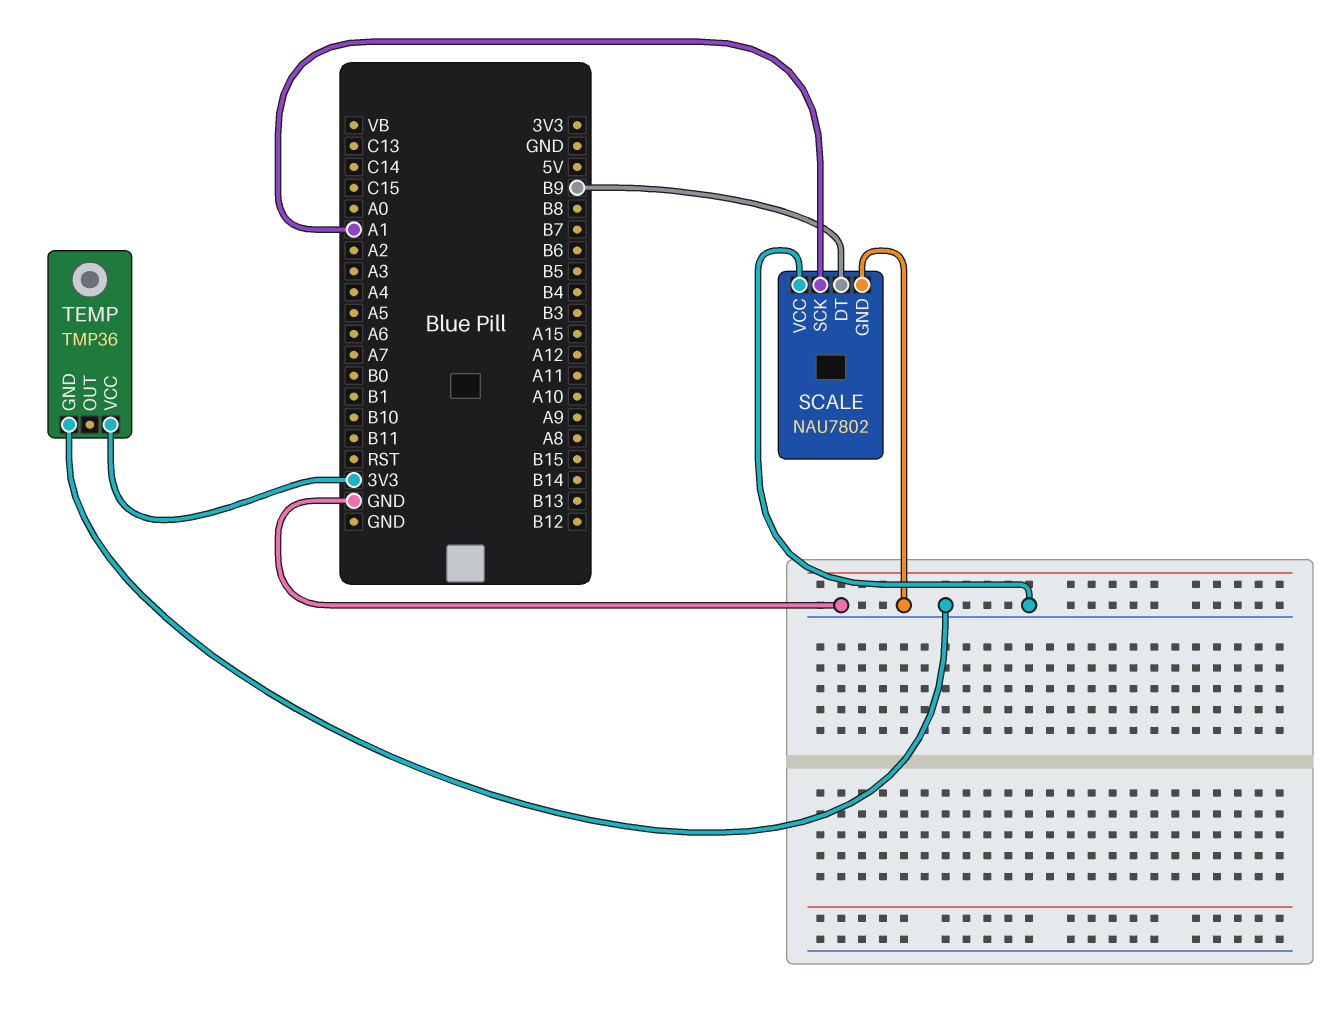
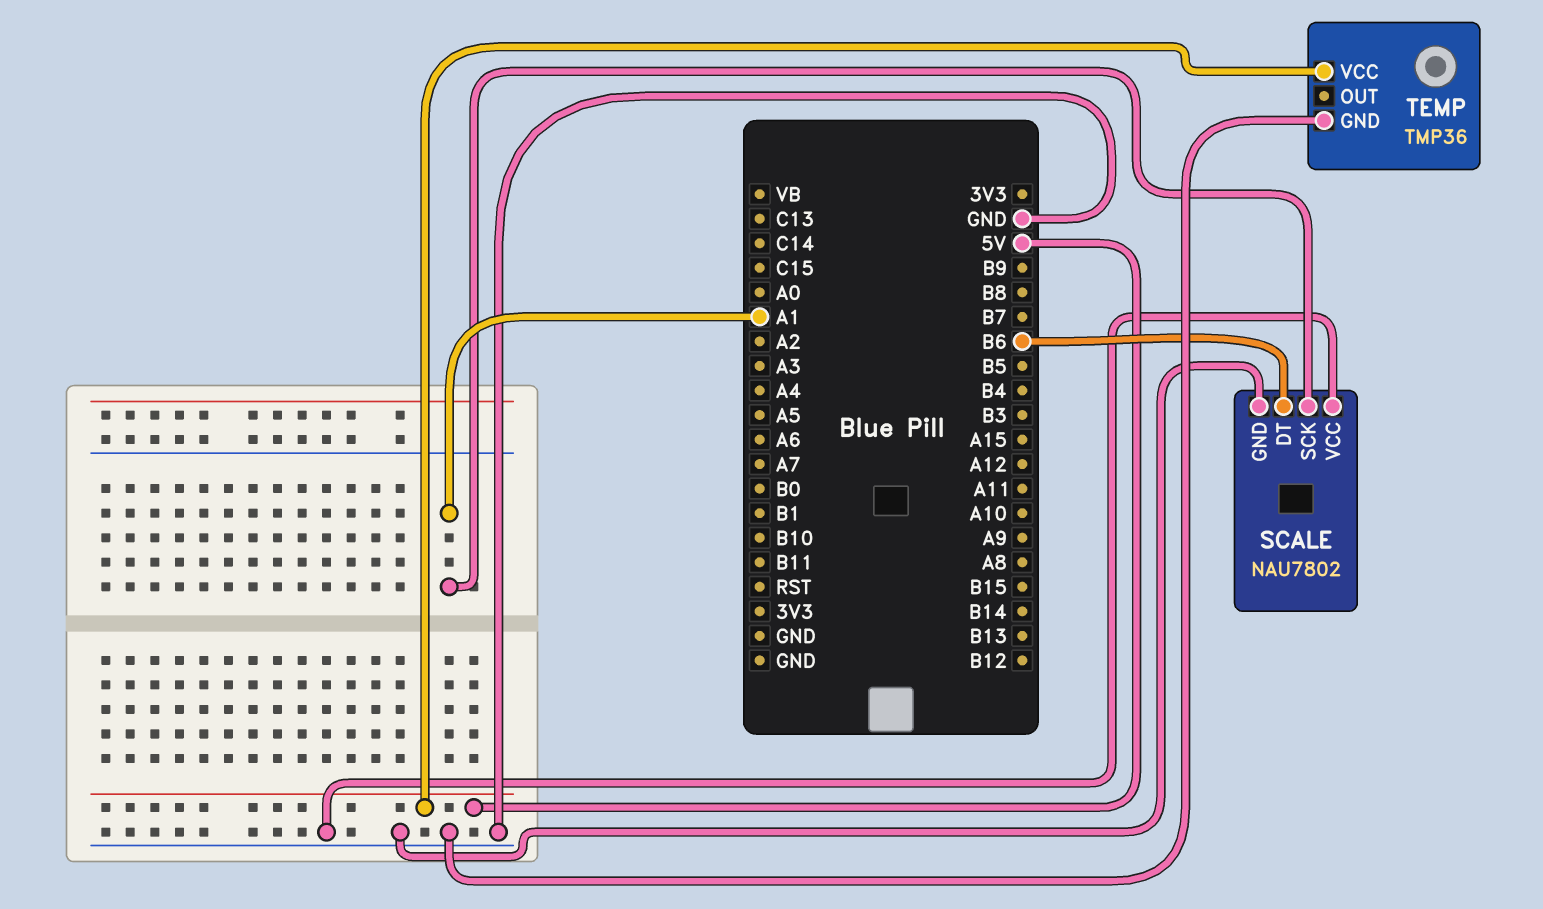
SCALE pin DT: B9 -> B6
TEMP pin VCC: 3V3 -> 5V

